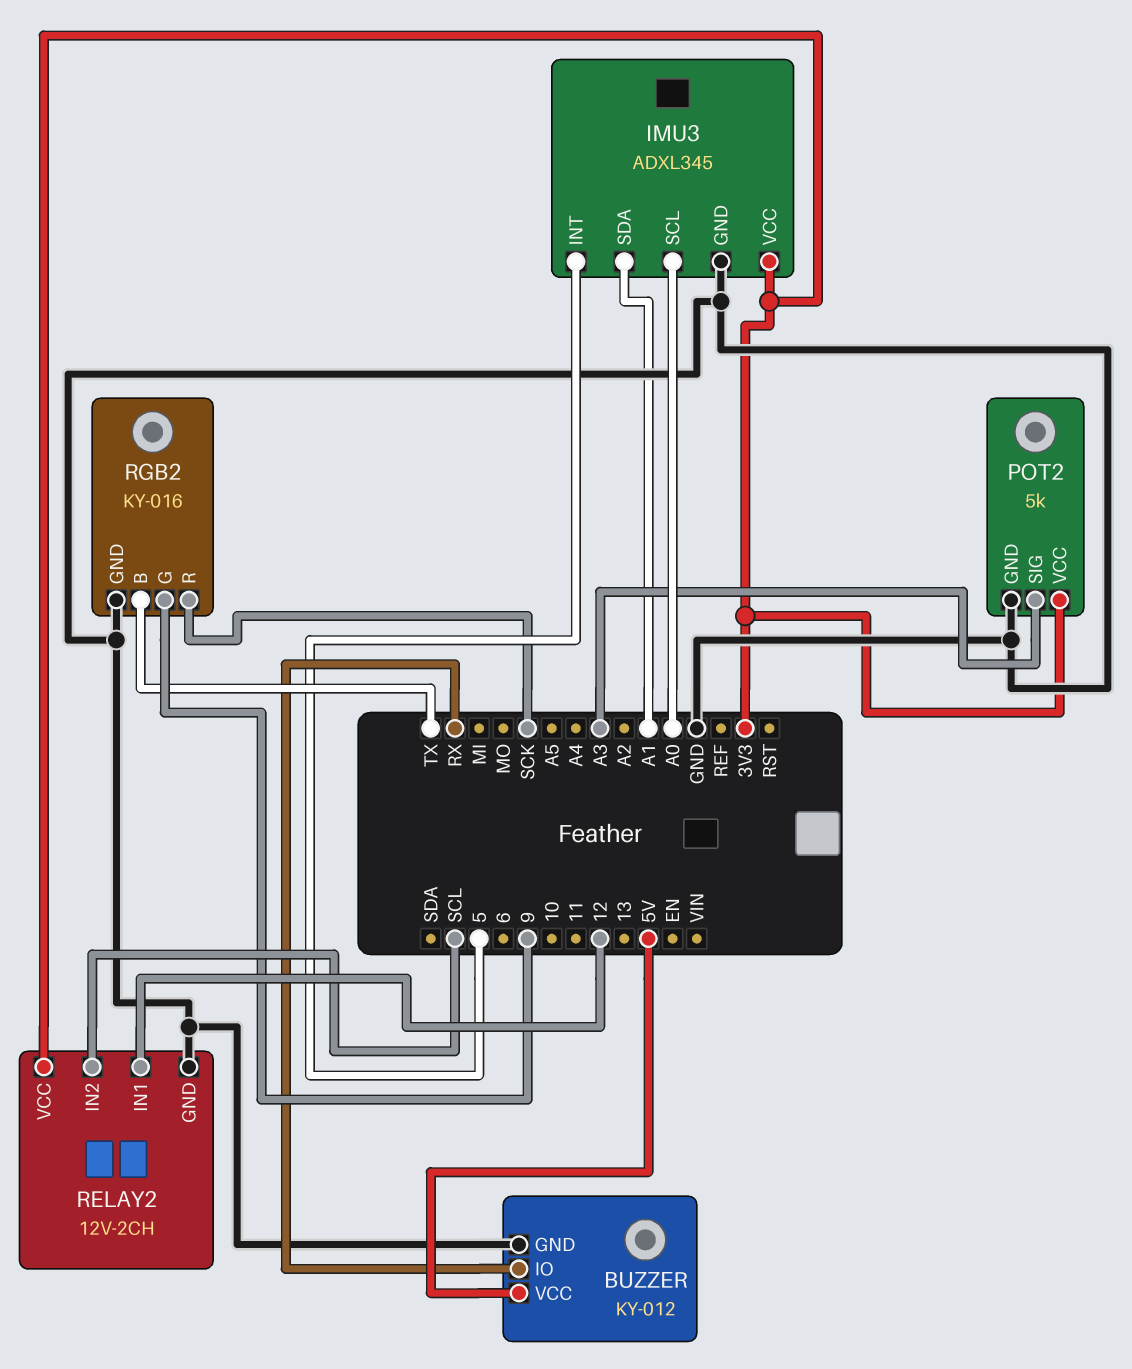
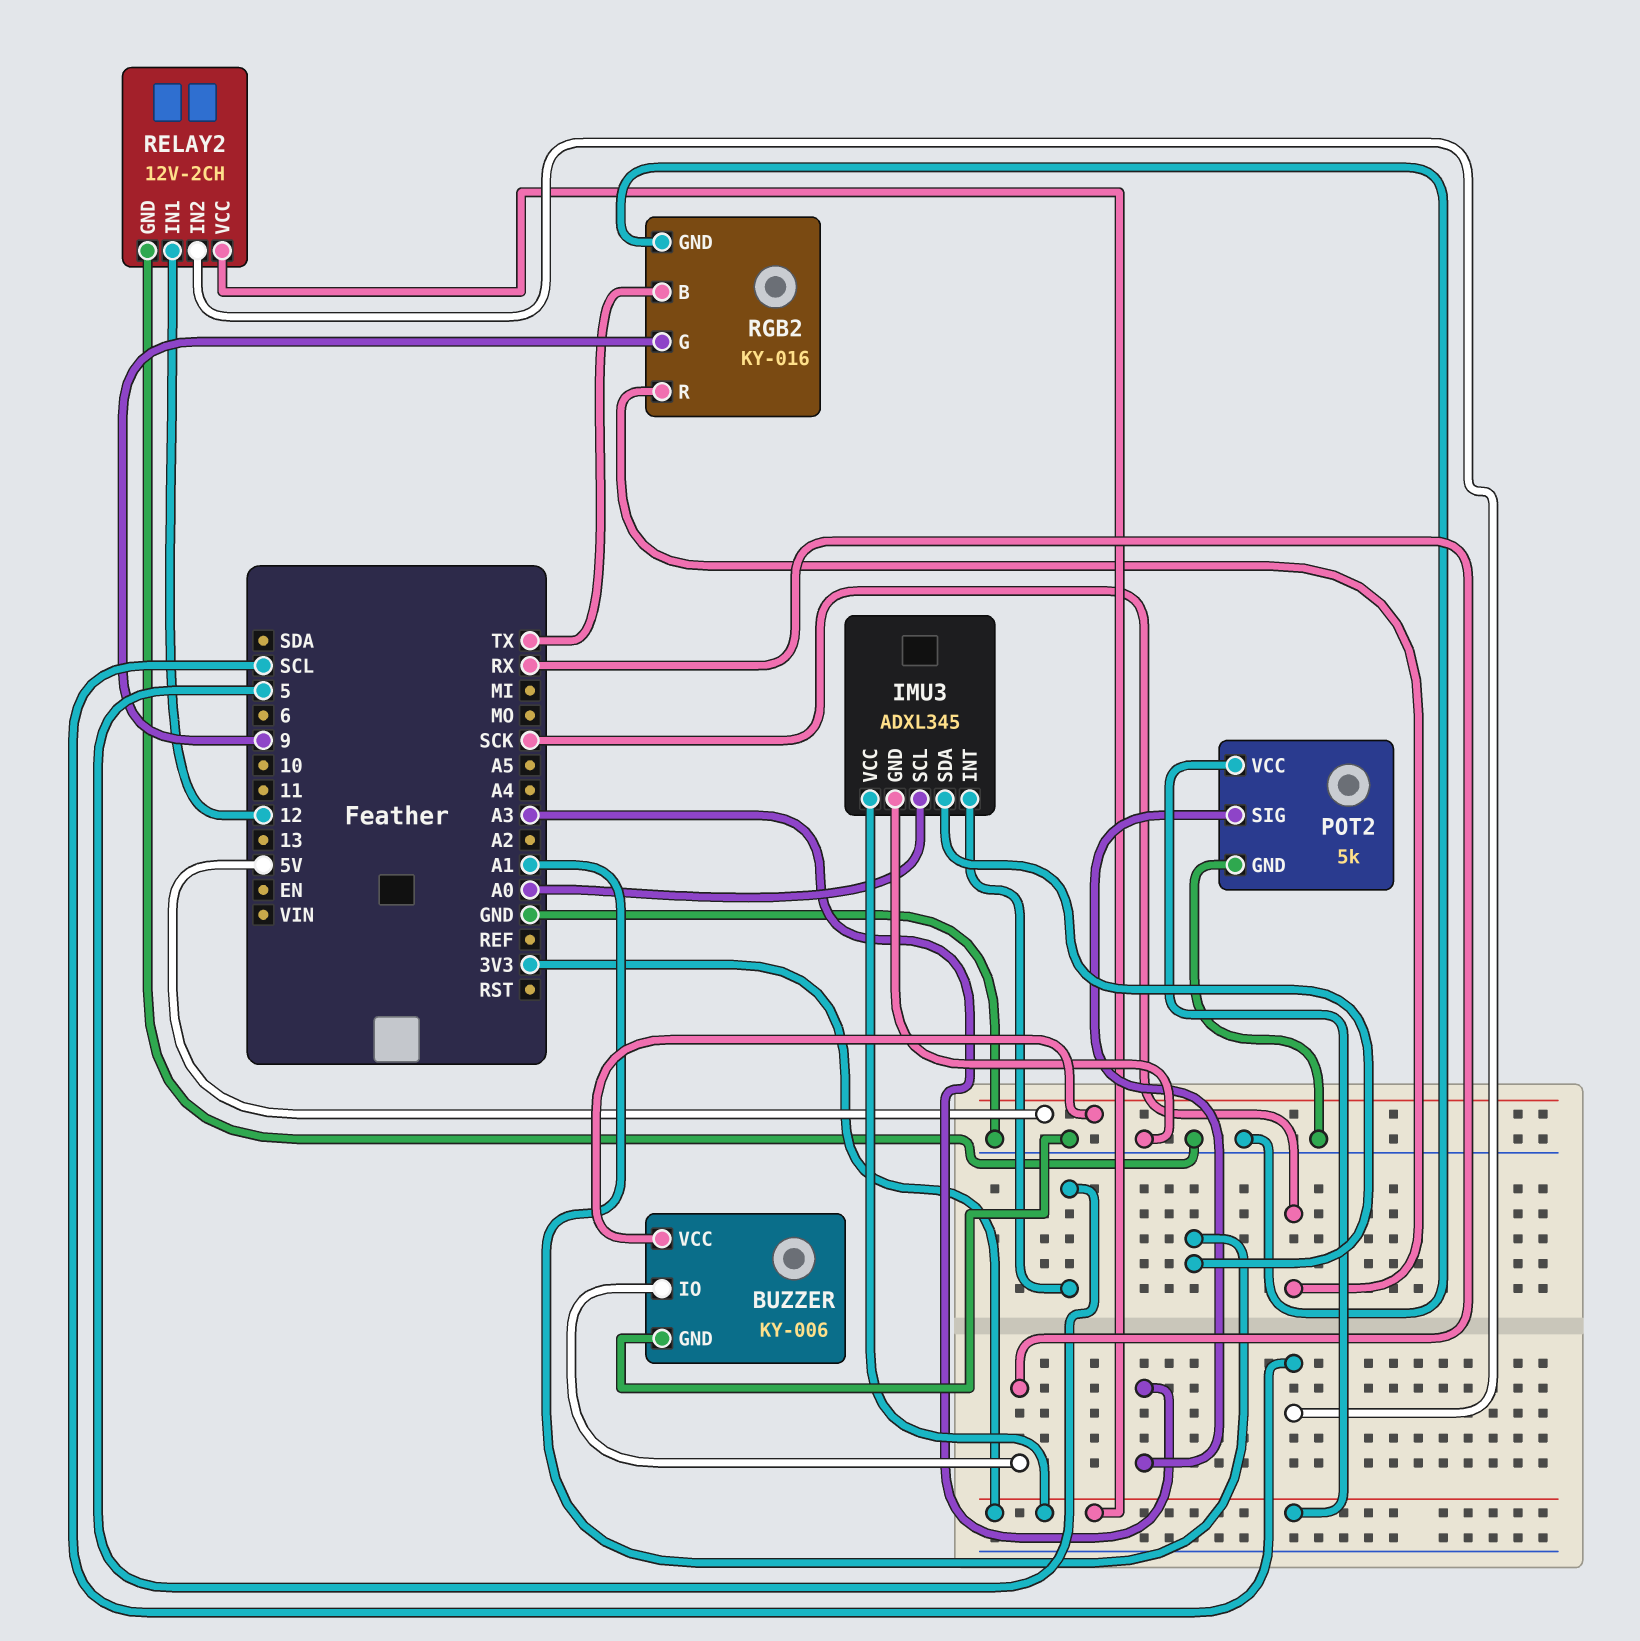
BUZZER: KY-012 -> KY-006

